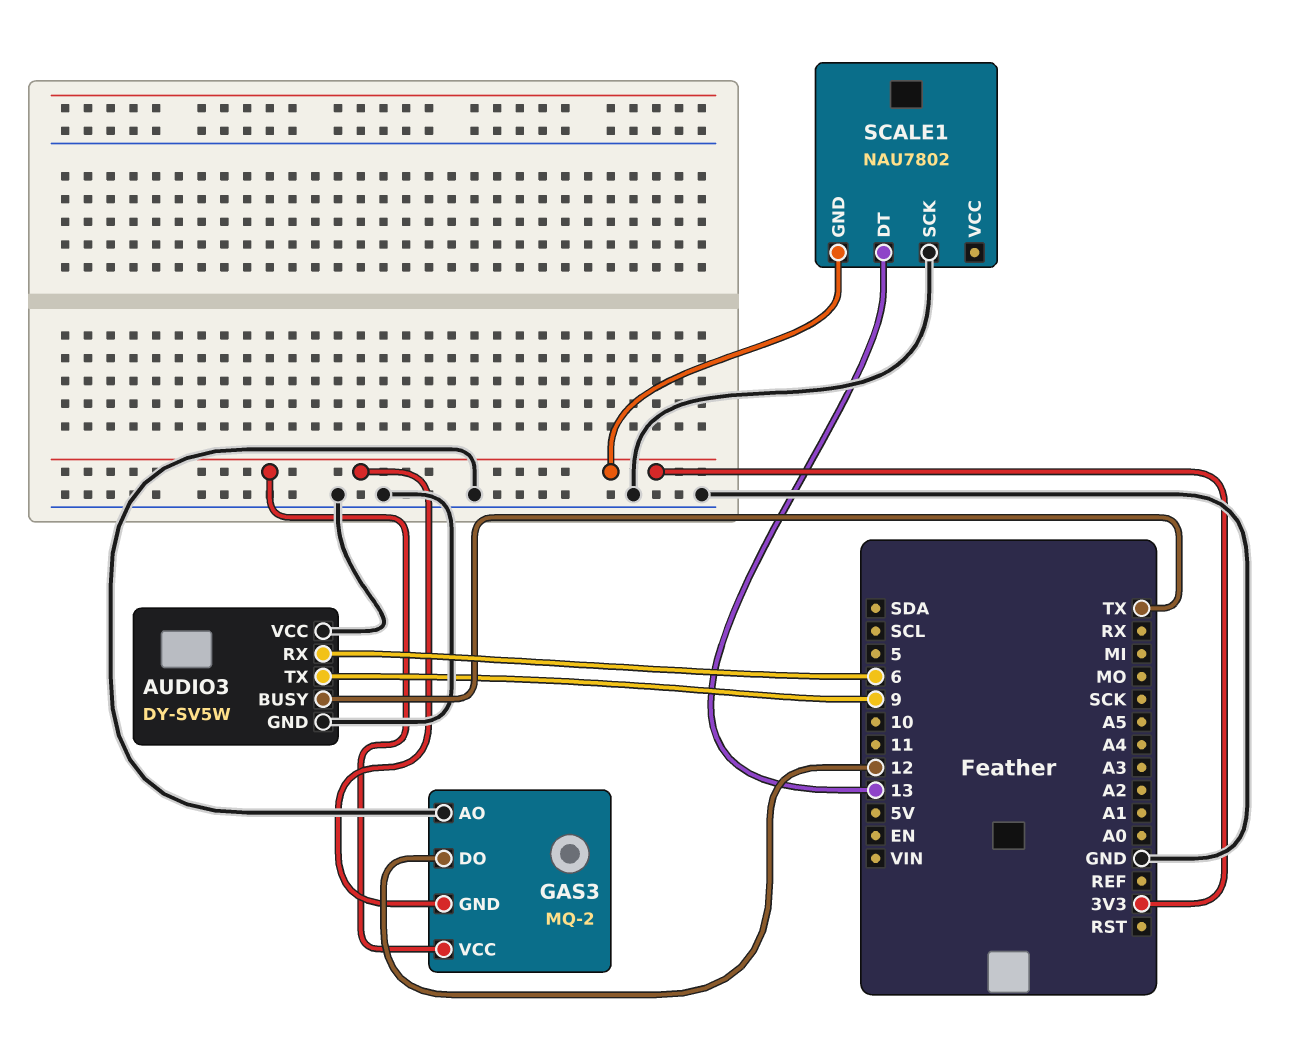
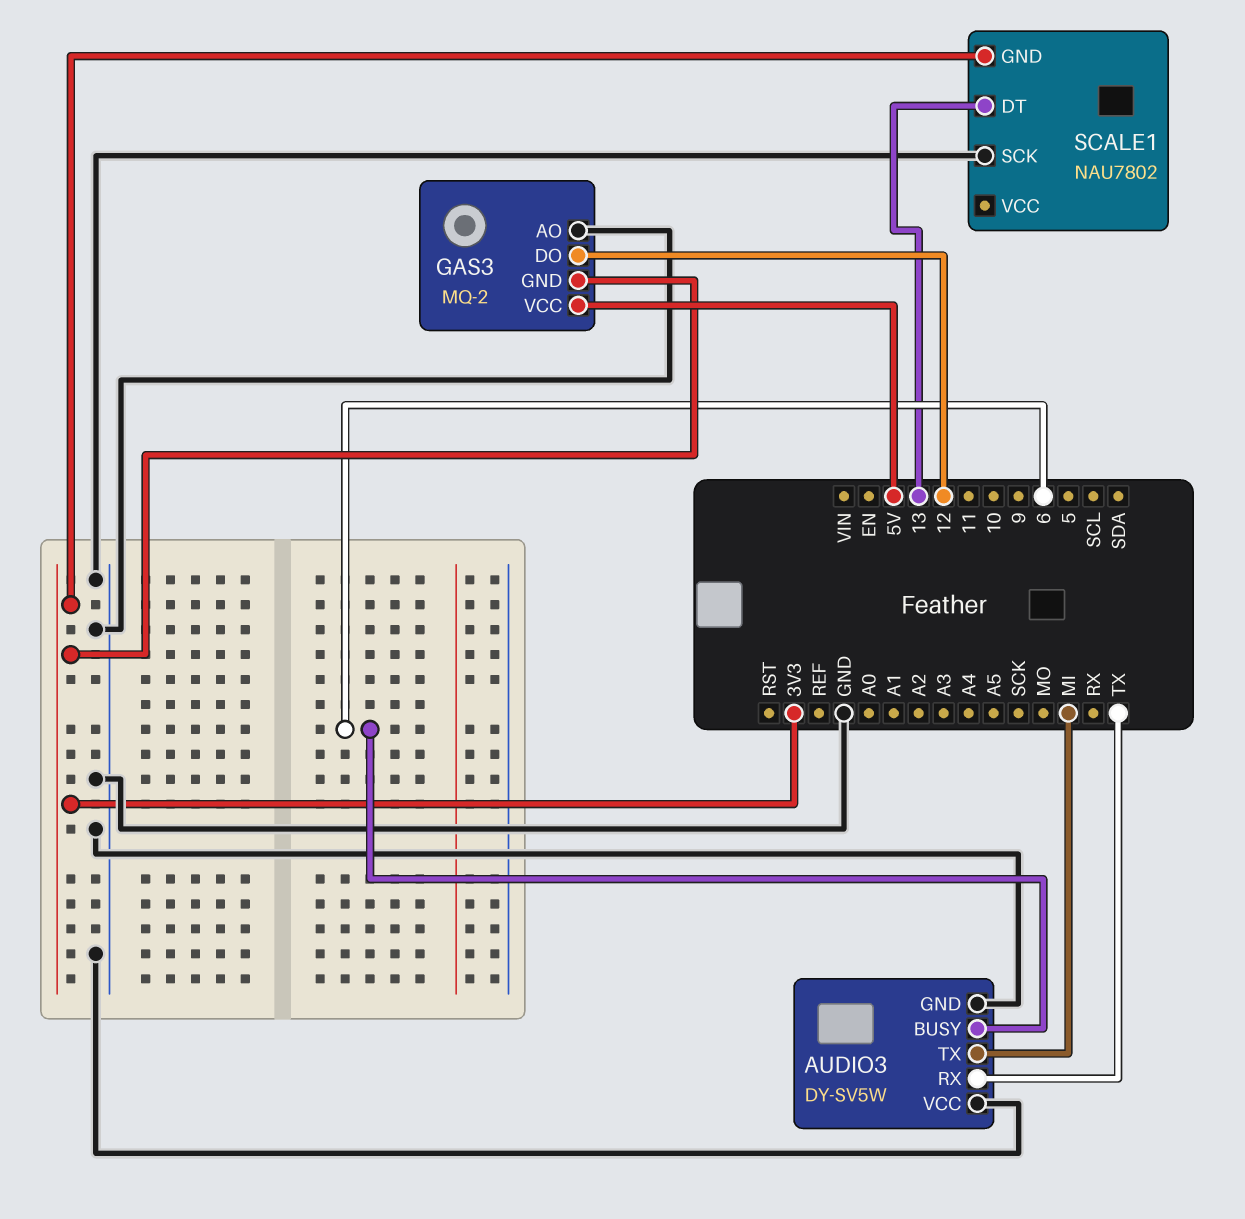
AUDIO3 pin BUSY: TX -> 6
AUDIO3 pin RX: 6 -> TX
AUDIO3 pin TX: 9 -> MI
GAS3 pin VCC: 3V3 -> 5V

